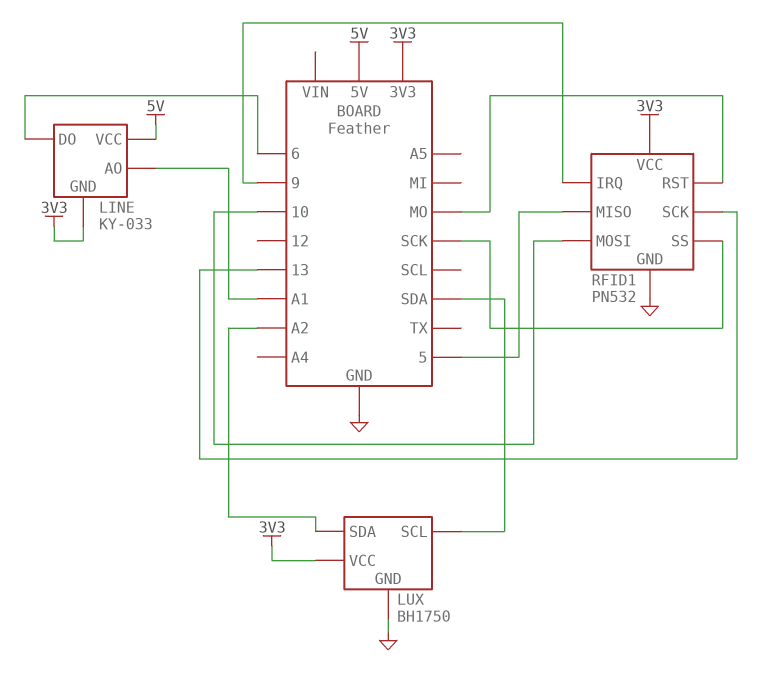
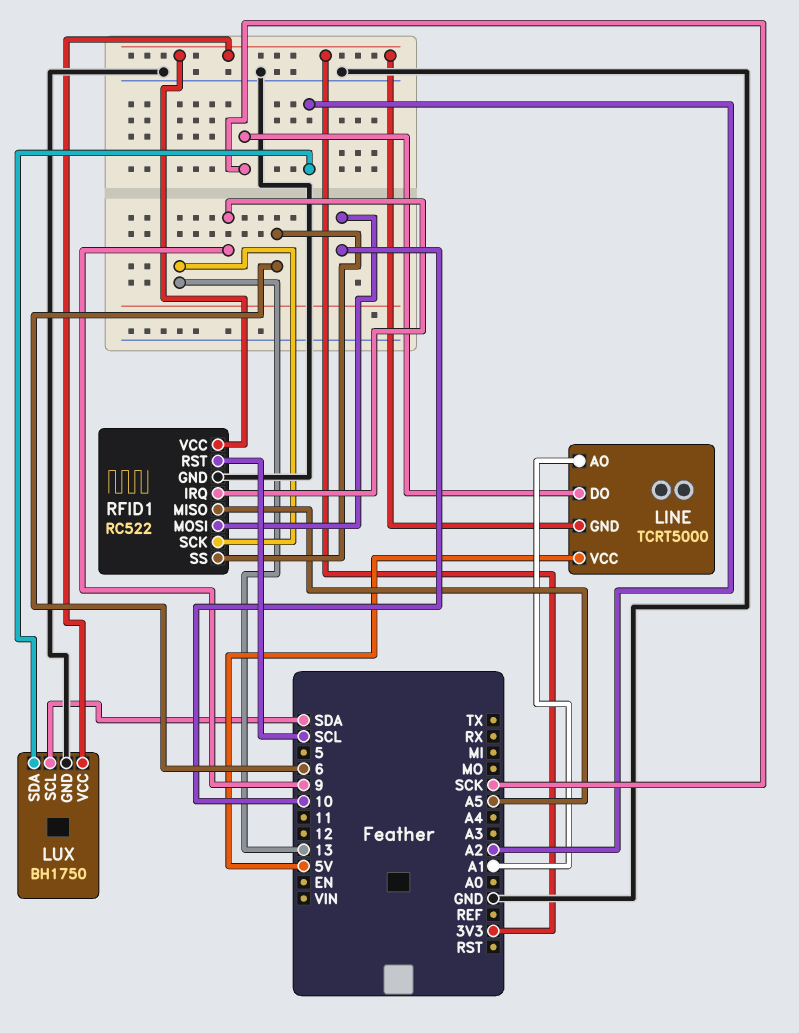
LINE: KY-033 -> TCRT5000
LINE pin DO: 6 -> SCK
RFID1: PN532 -> RC522
RFID1 pin MISO: 5 -> A5
RFID1 pin RST: MO -> SCL
RFID1 pin SS: SCK -> 6

